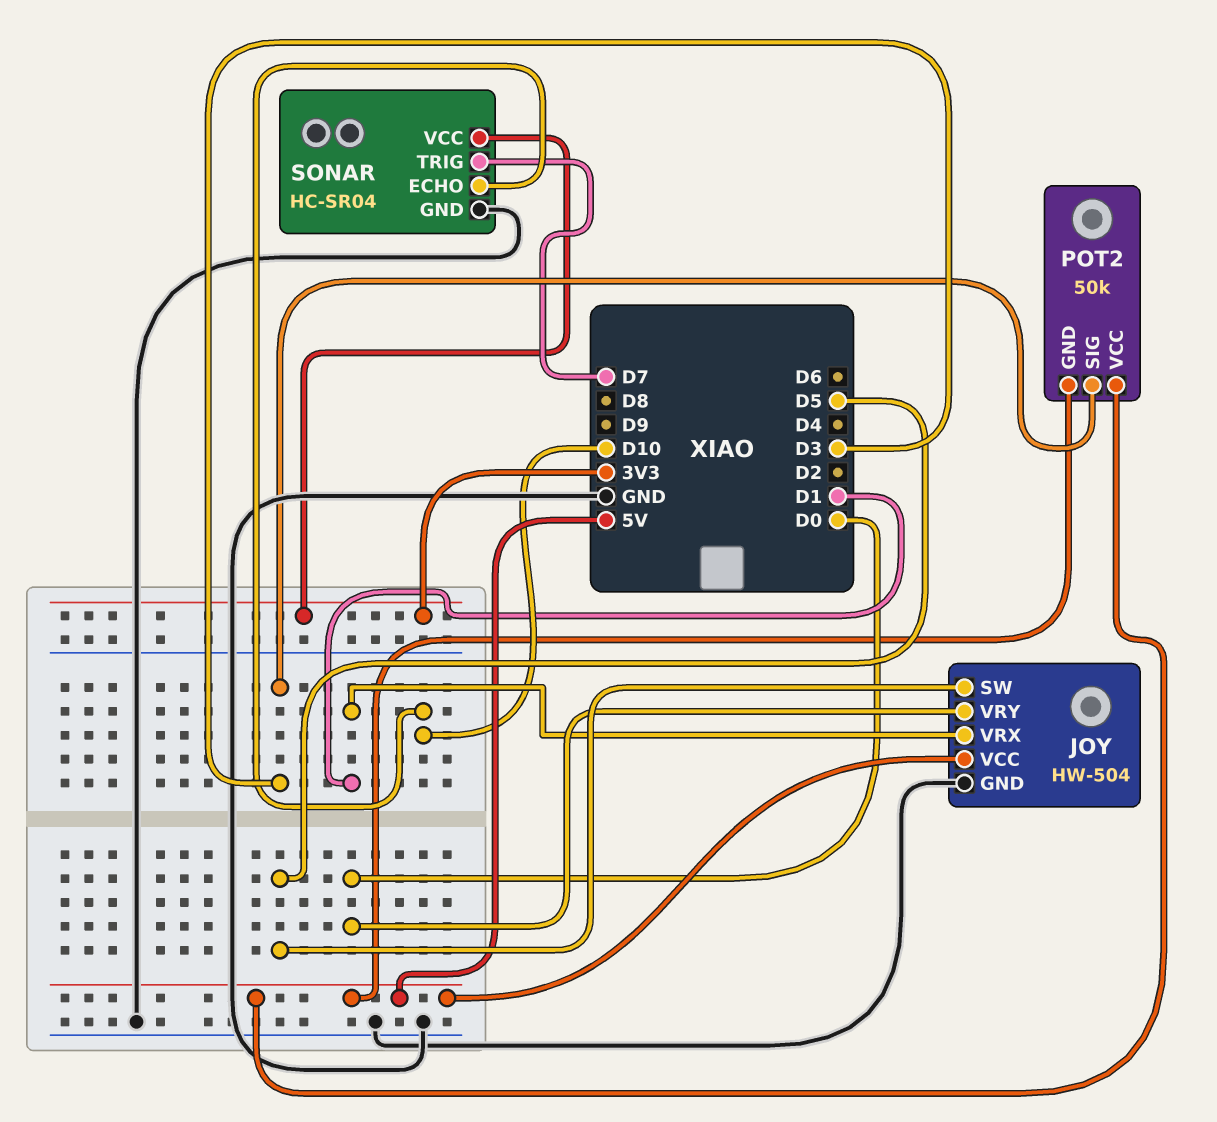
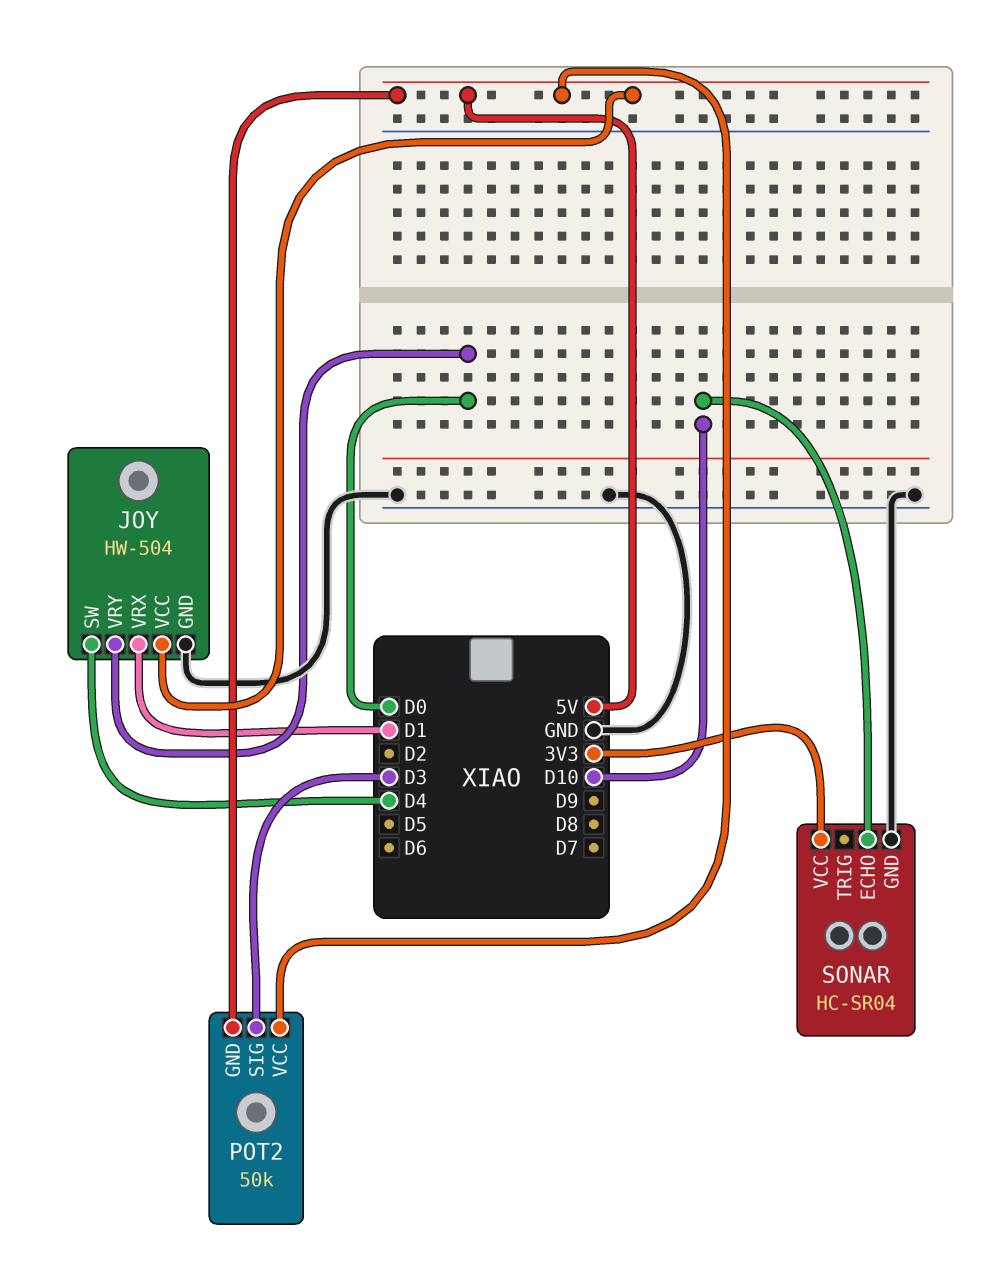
JOY pin SW: D5 -> D4
SONAR pin TRIG: D7 -> none

